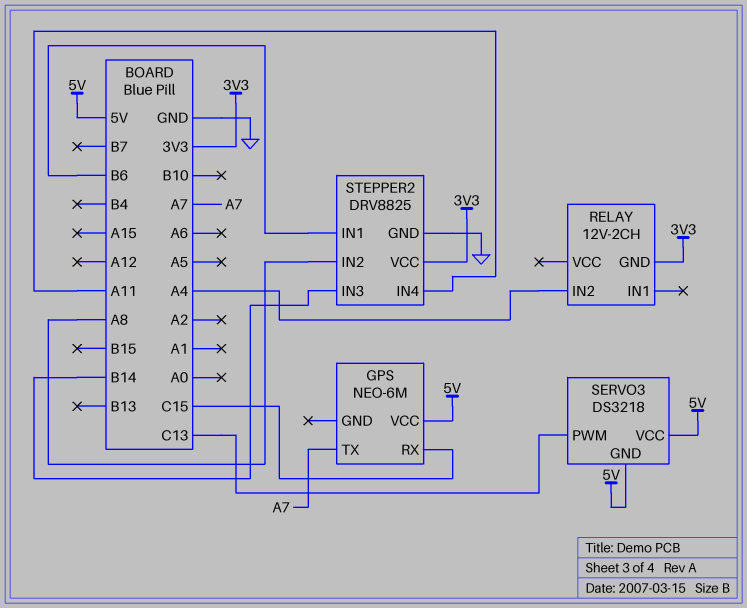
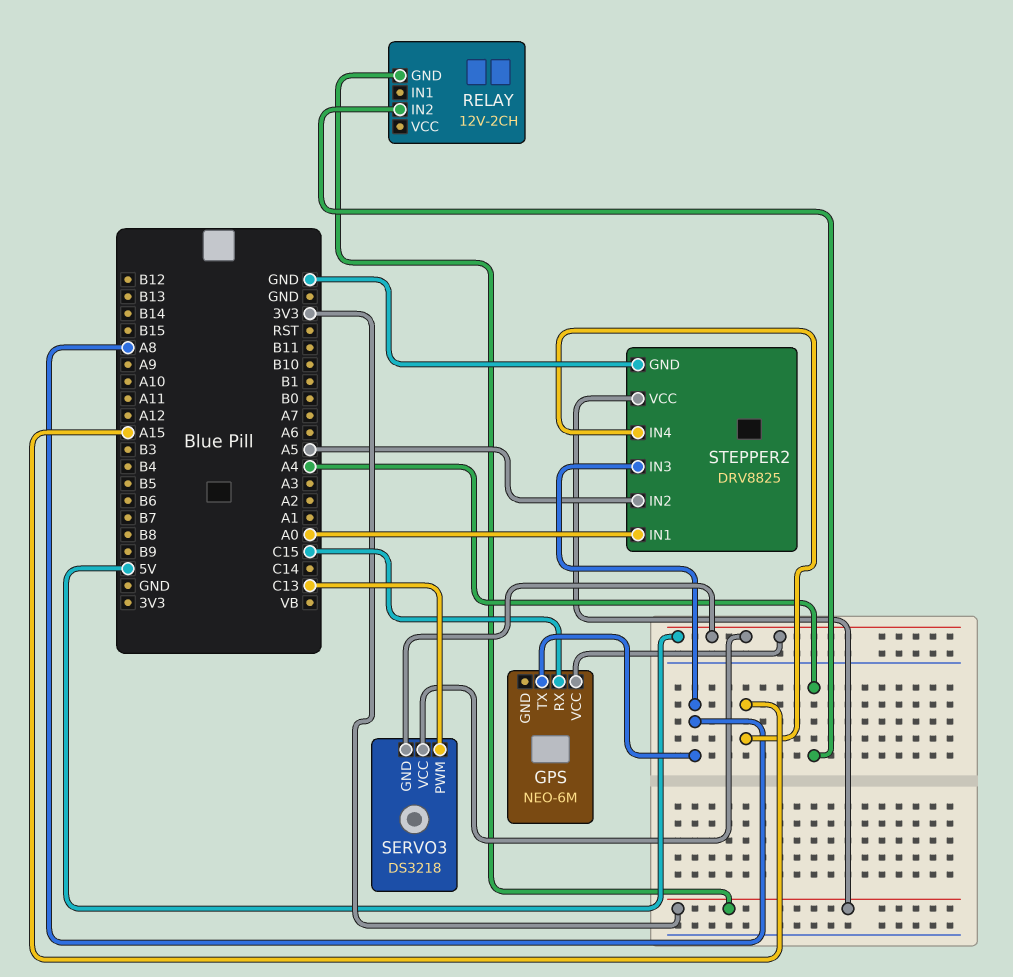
GPS pin TX: A7 -> A8
STEPPER2 pin IN1: B6 -> A0
STEPPER2 pin IN2: A8 -> A5
STEPPER2 pin IN3: B14 -> A8
STEPPER2 pin IN4: A11 -> A15

